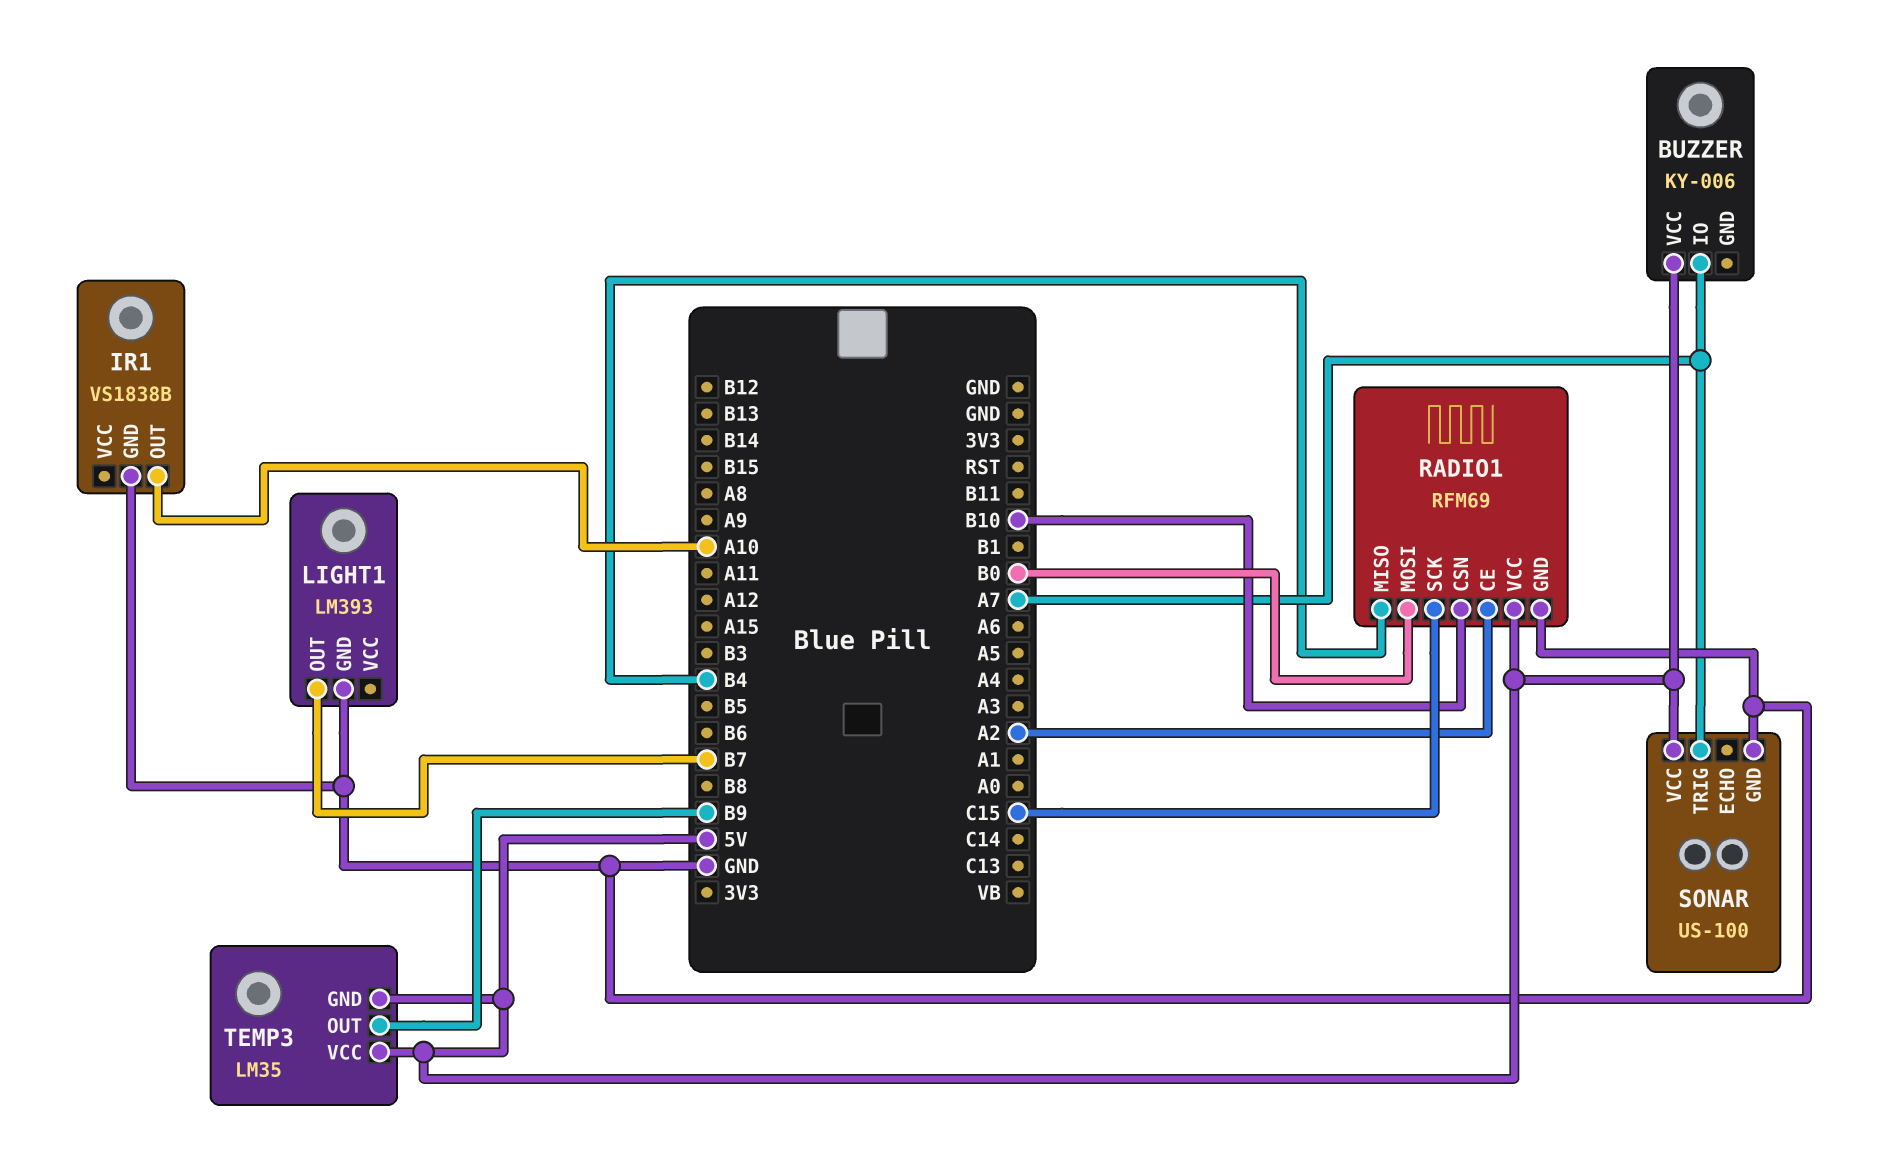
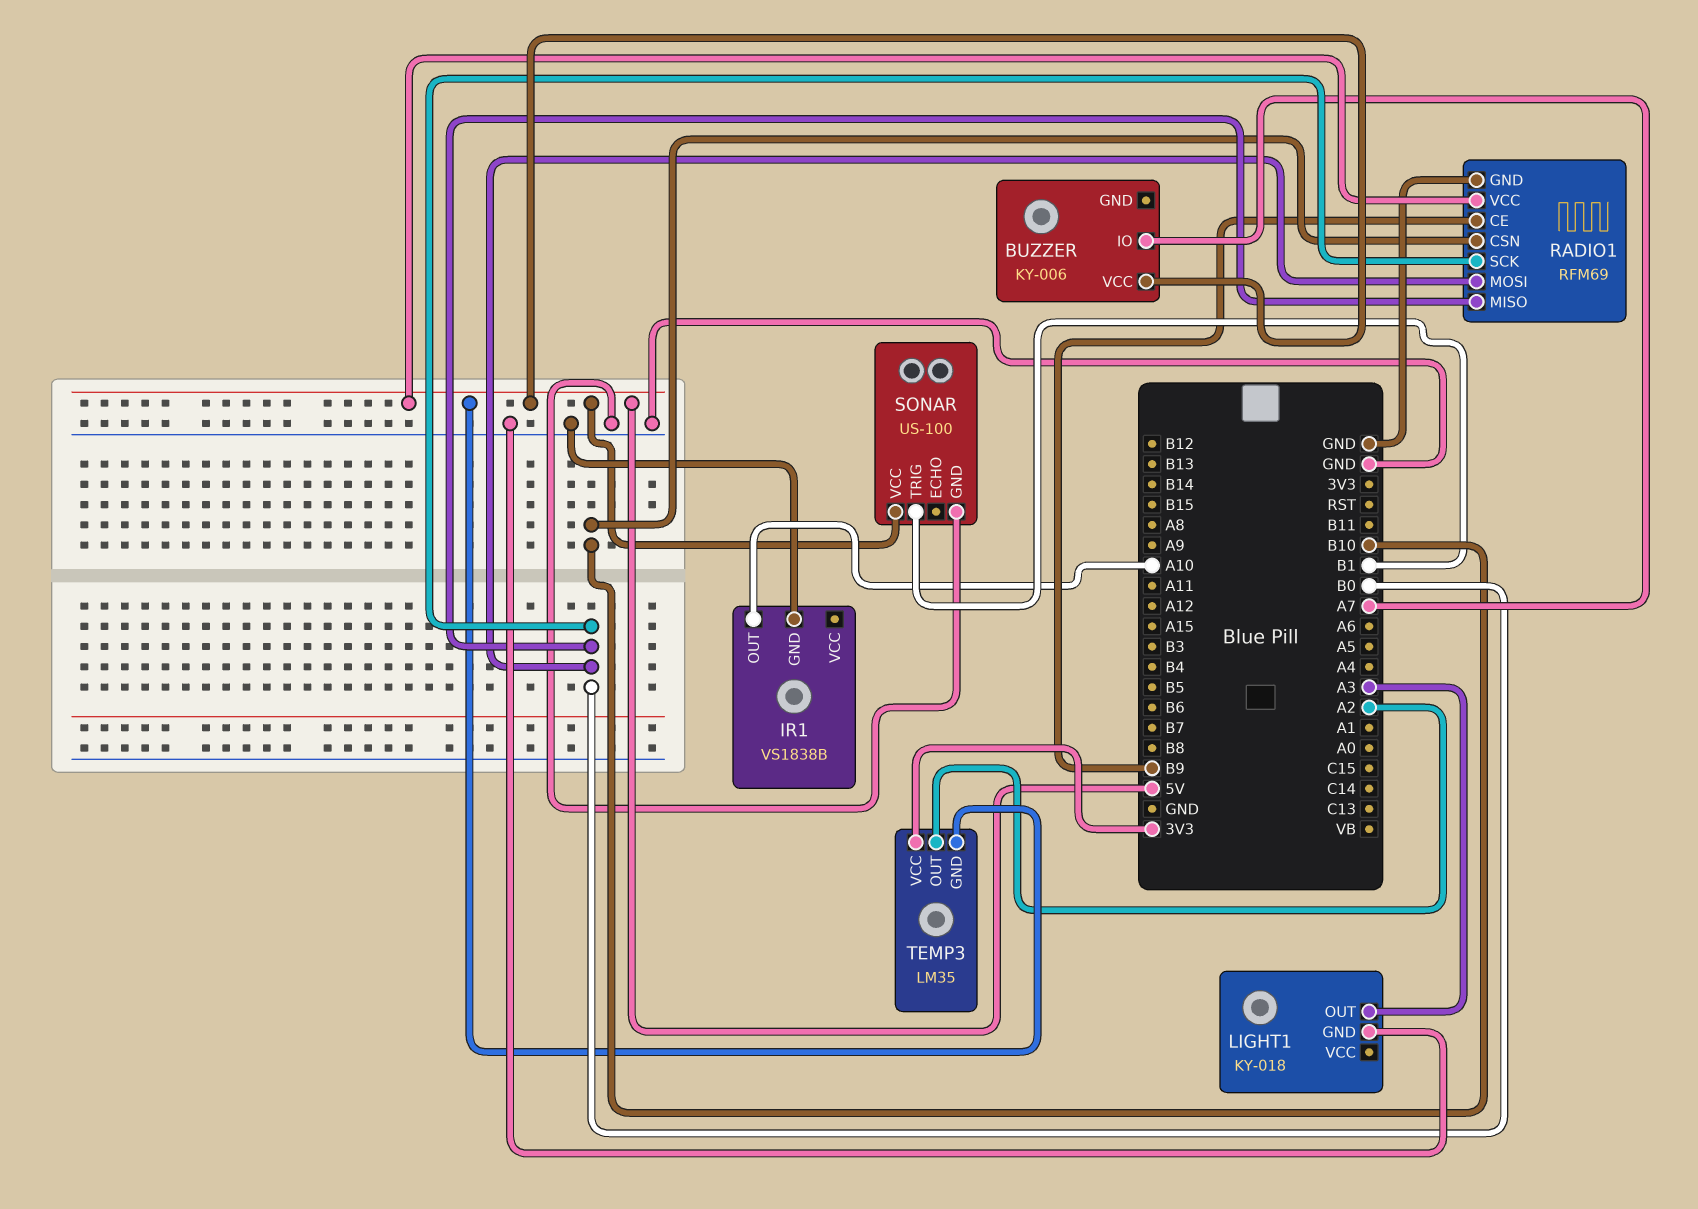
LIGHT1: LM393 -> KY-018
LIGHT1 pin OUT: B7 -> A3
RADIO1 pin CE: A2 -> B9
RADIO1 pin MISO: B4 -> B0
RADIO1 pin SCK: C15 -> B0
SONAR pin TRIG: A7 -> B1
TEMP3 pin OUT: B9 -> A2
TEMP3 pin VCC: 5V -> 3V3

